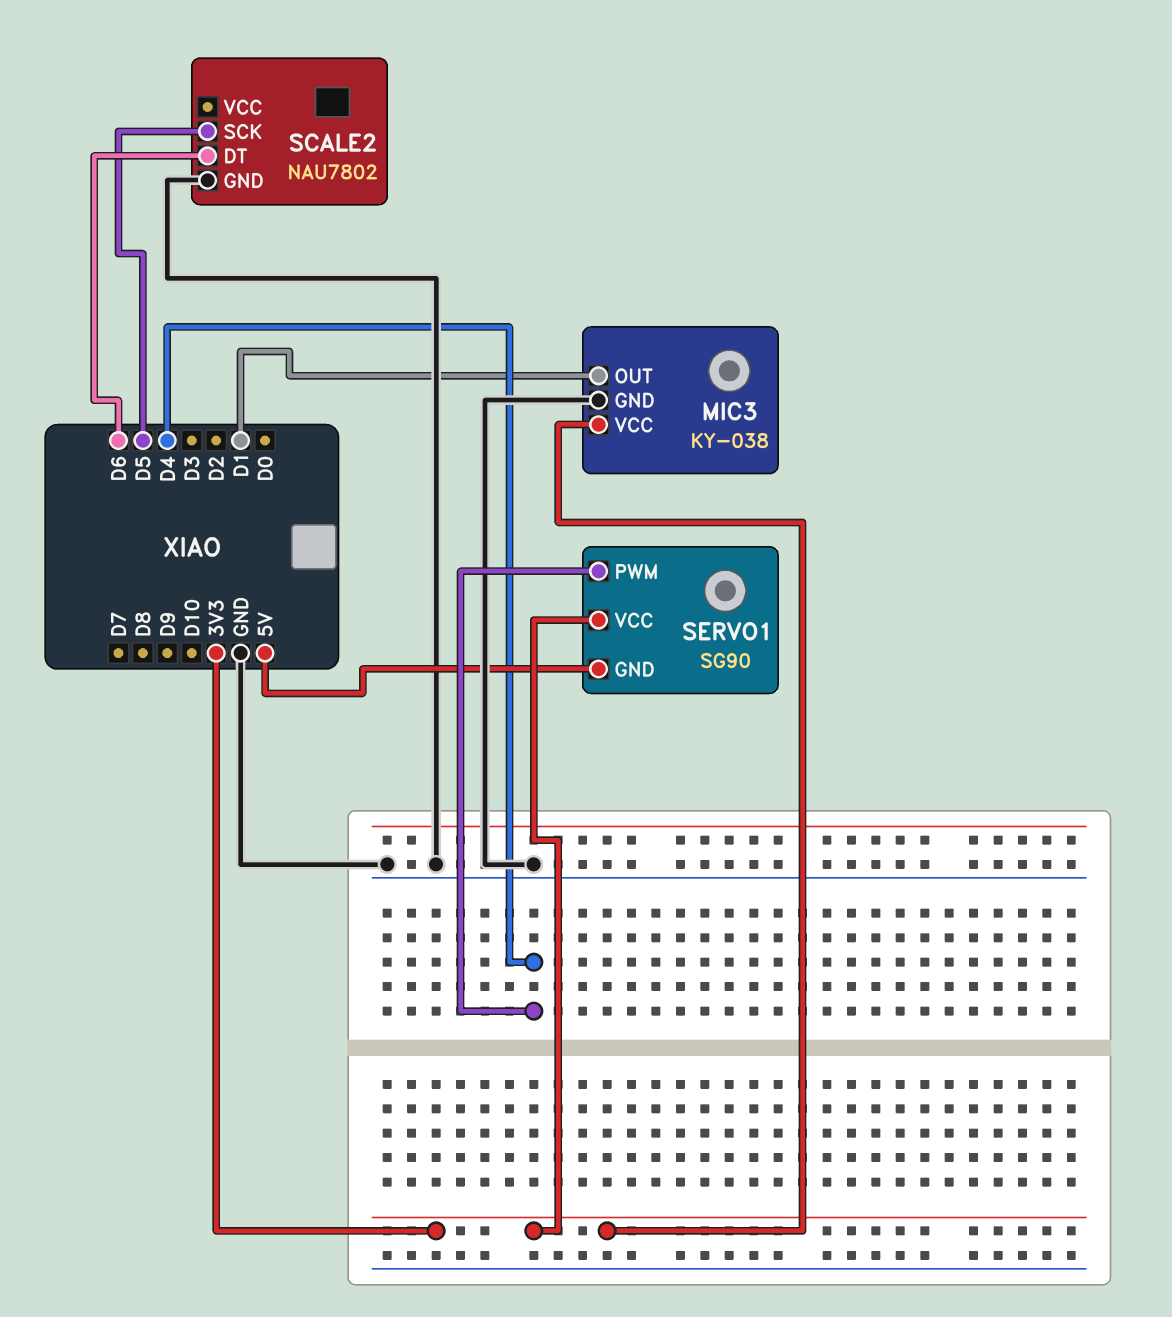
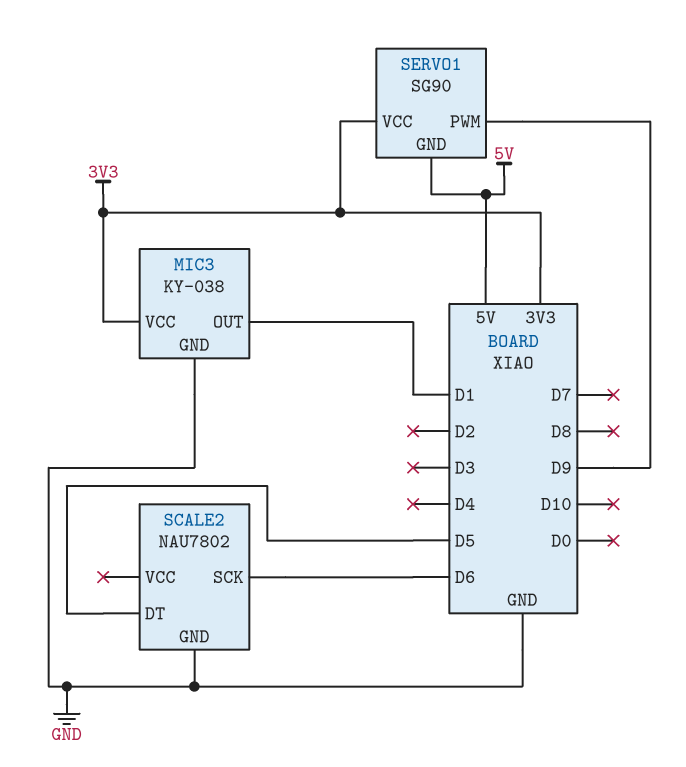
SCALE2 pin DT: D6 -> D5
SCALE2 pin SCK: D5 -> D6
SERVO1 pin PWM: D4 -> D9

